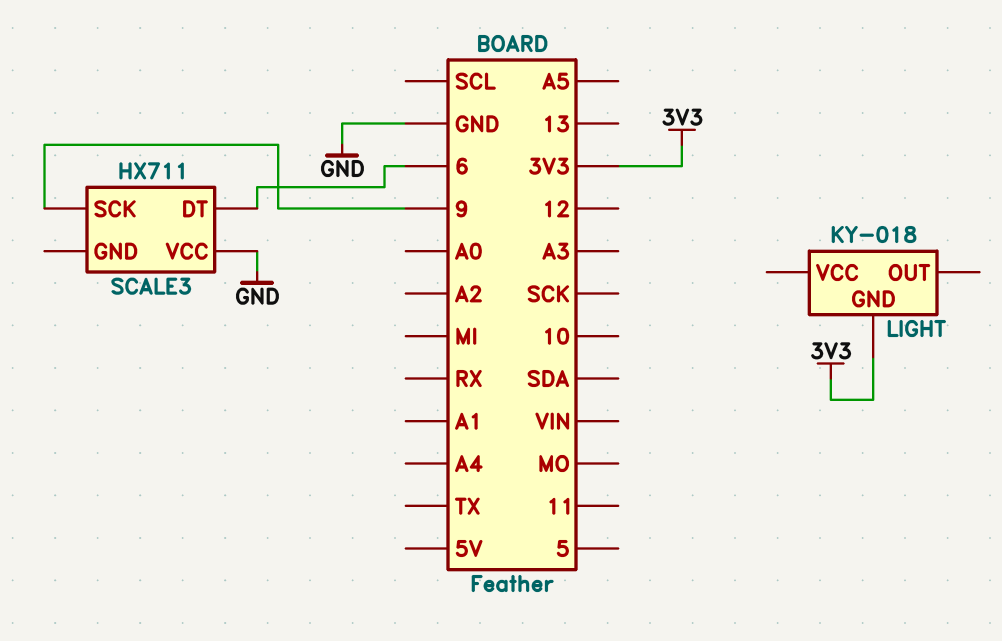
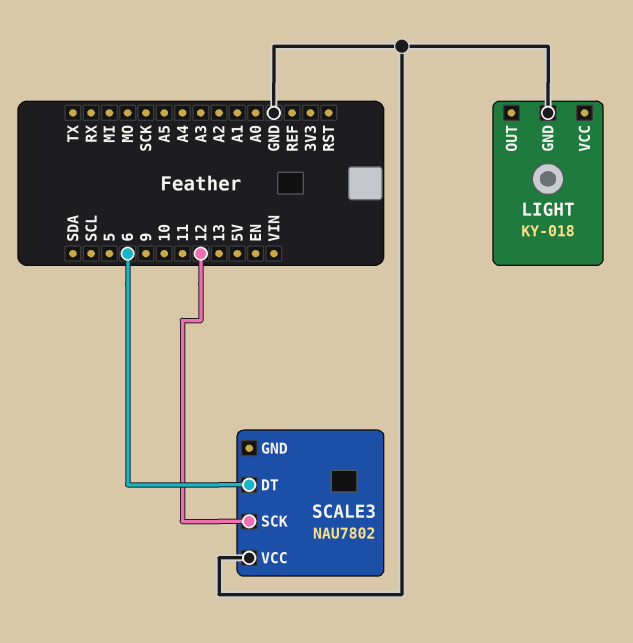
LIGHT pin GND: 3V3 -> GND
SCALE3: HX711 -> NAU7802
SCALE3 pin SCK: 9 -> 12

